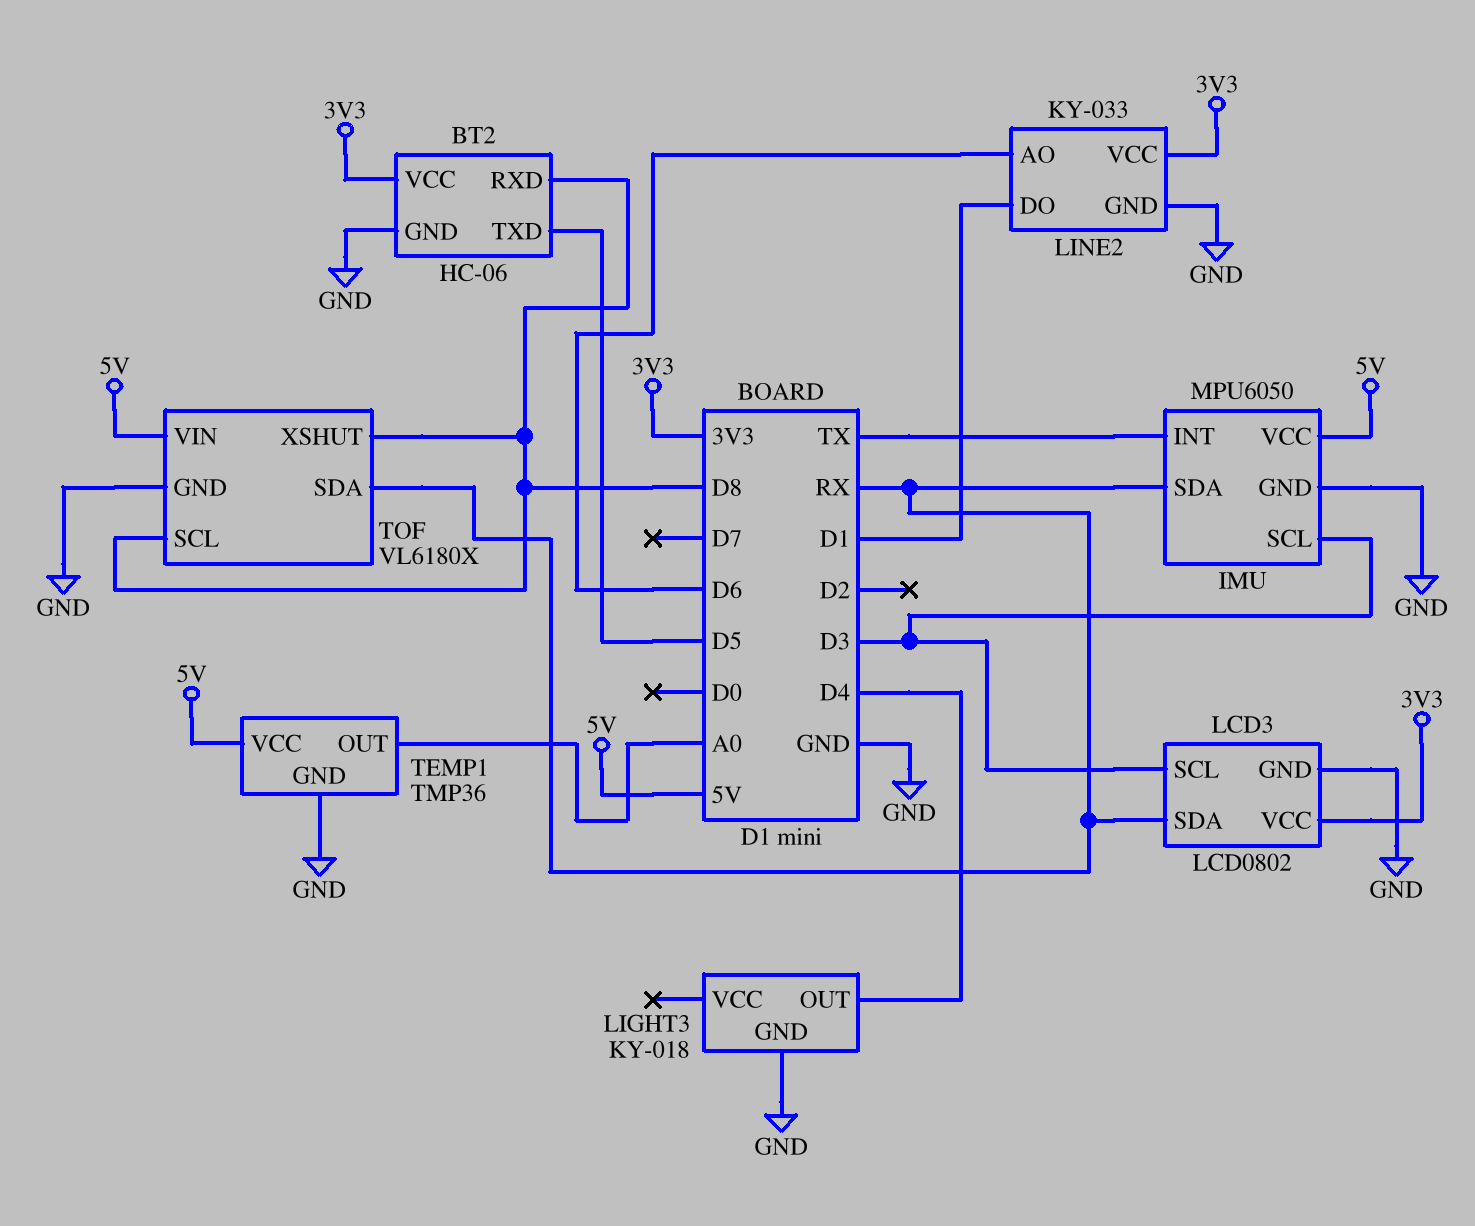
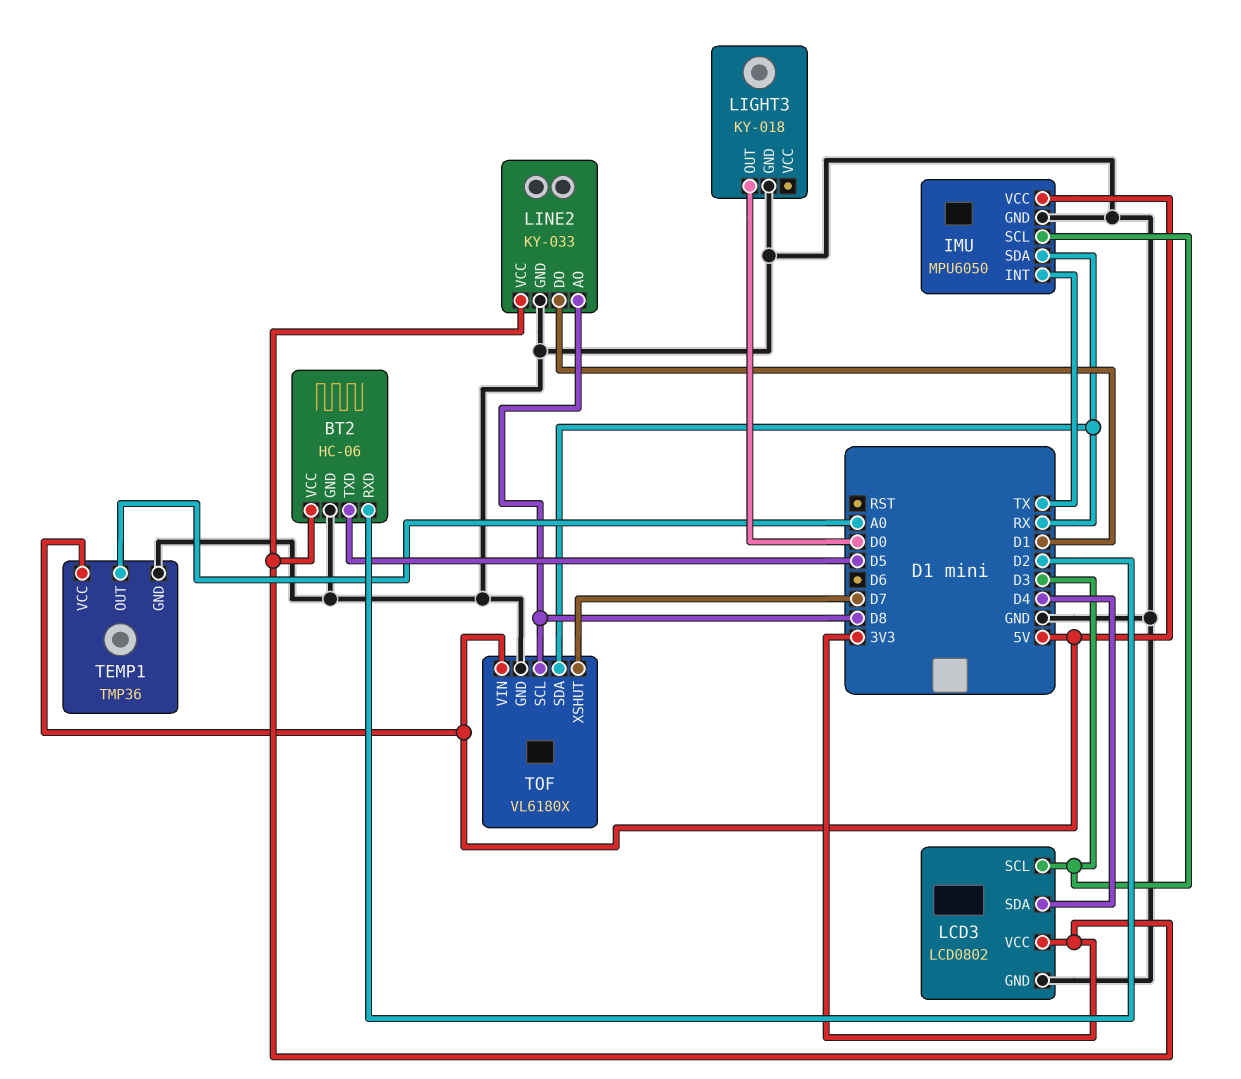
BT2 pin RXD: D8 -> D2
LCD3 pin SDA: RX -> D4
LIGHT3 pin OUT: D4 -> D0
LINE2 pin AO: D6 -> D8
TOF pin XSHUT: D8 -> D7

